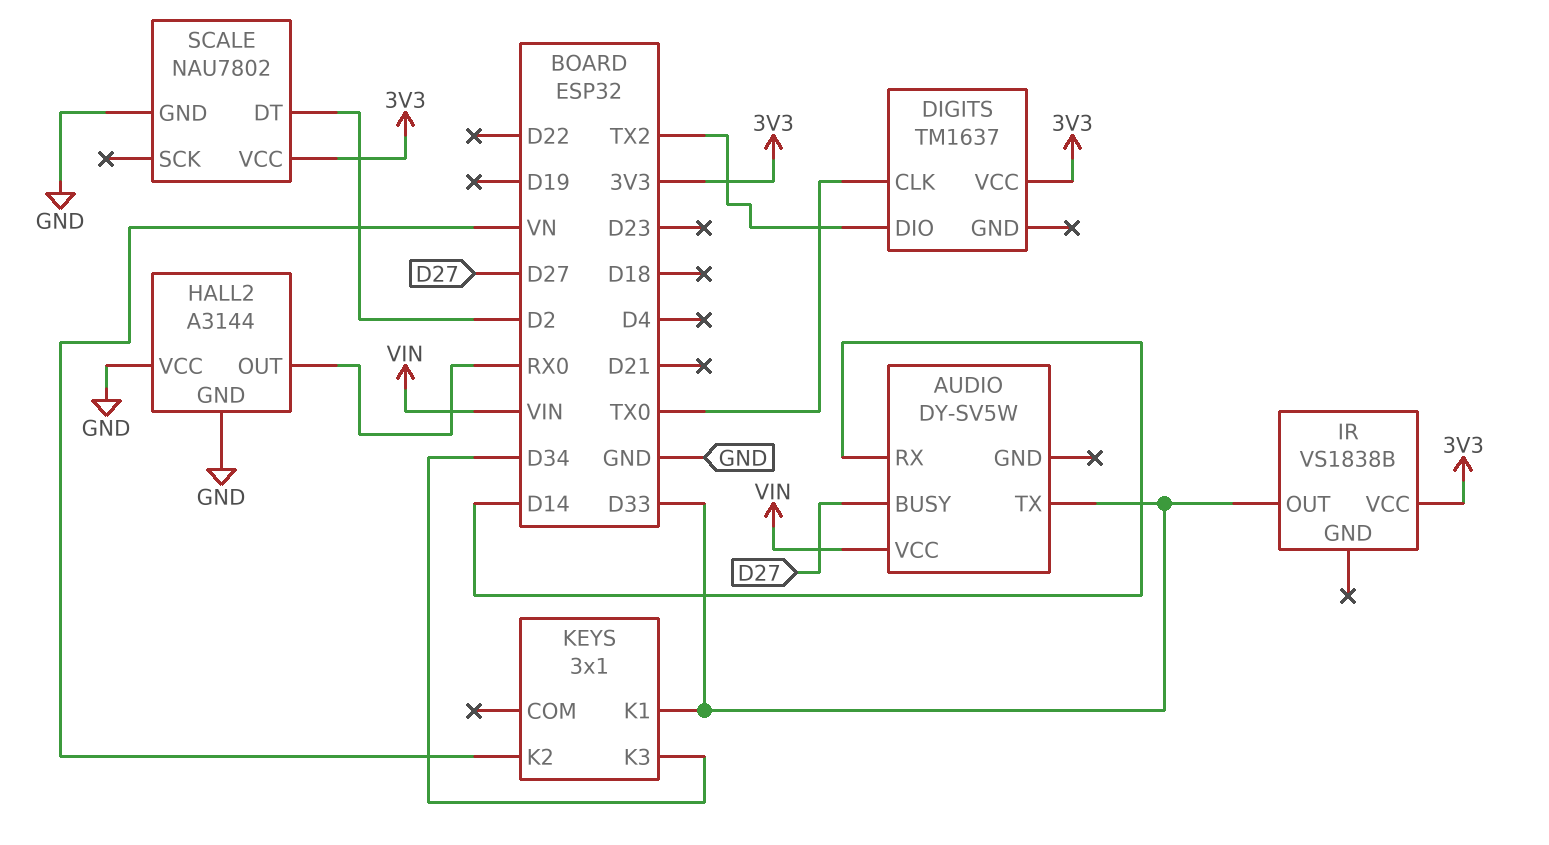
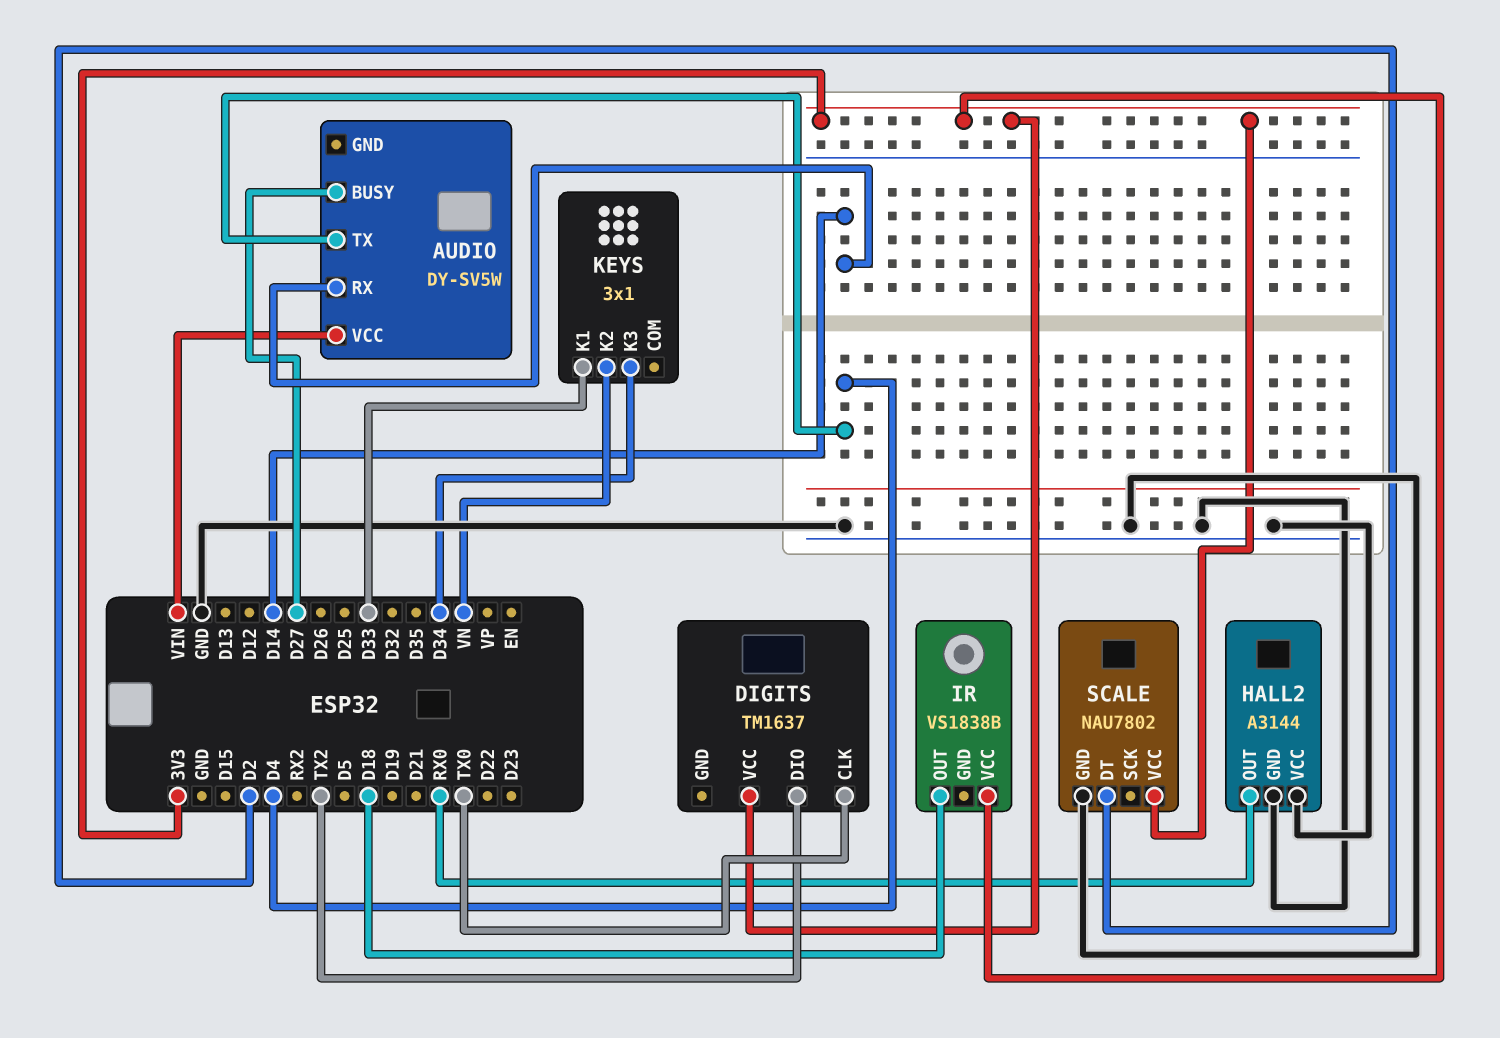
AUDIO pin TX: D33 -> D4
IR pin OUT: D33 -> D18

